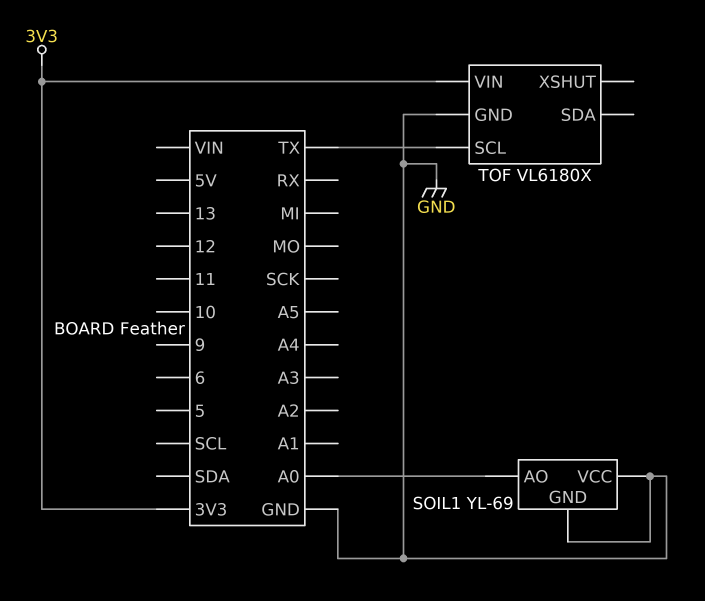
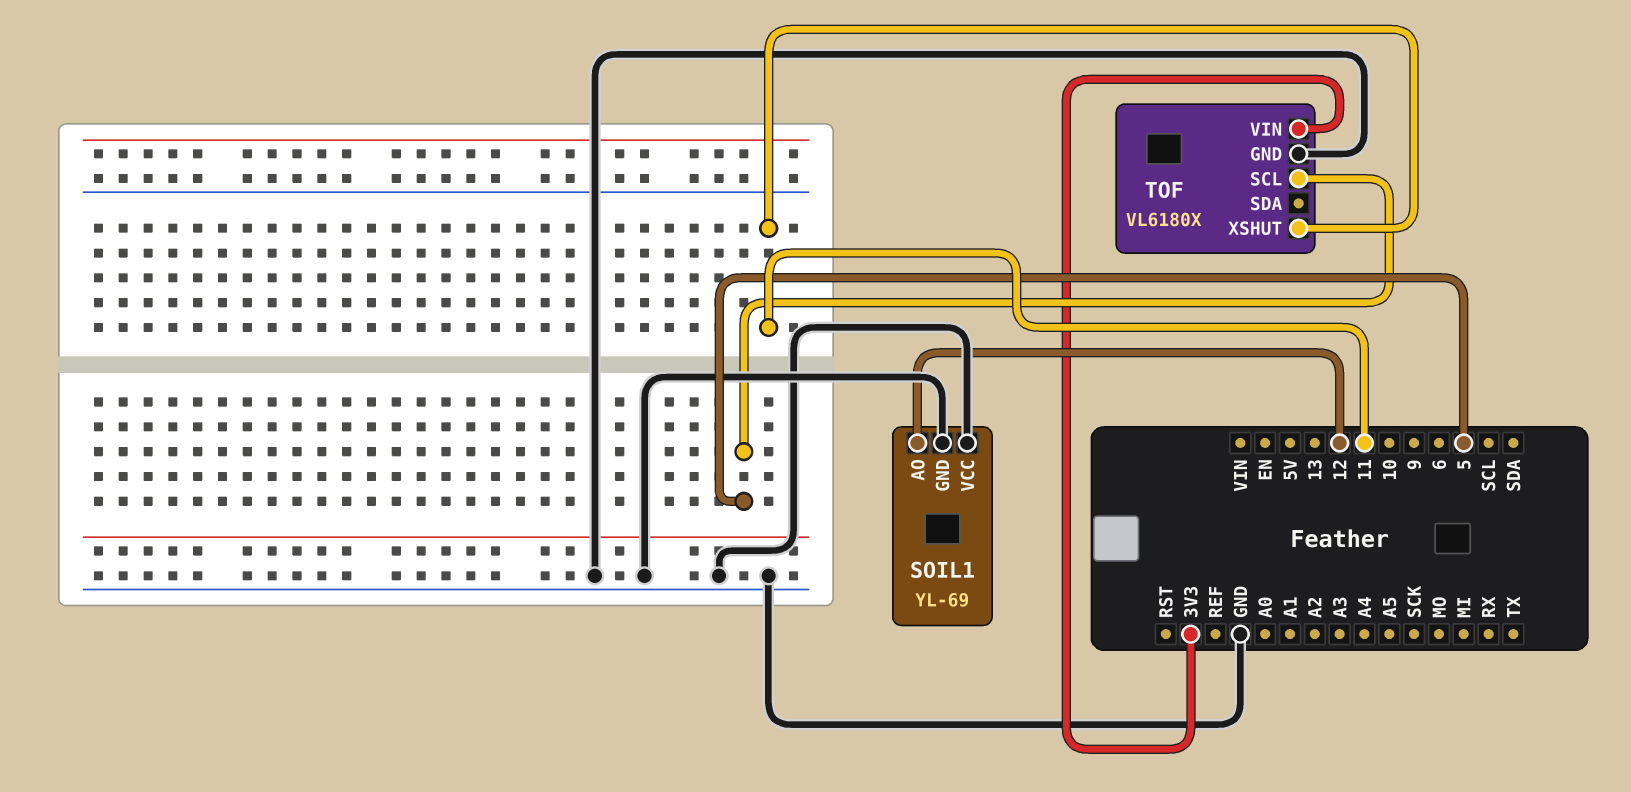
SOIL1 pin AO: A0 -> 12
TOF pin SCL: TX -> 5
TOF pin XSHUT: none -> 11

